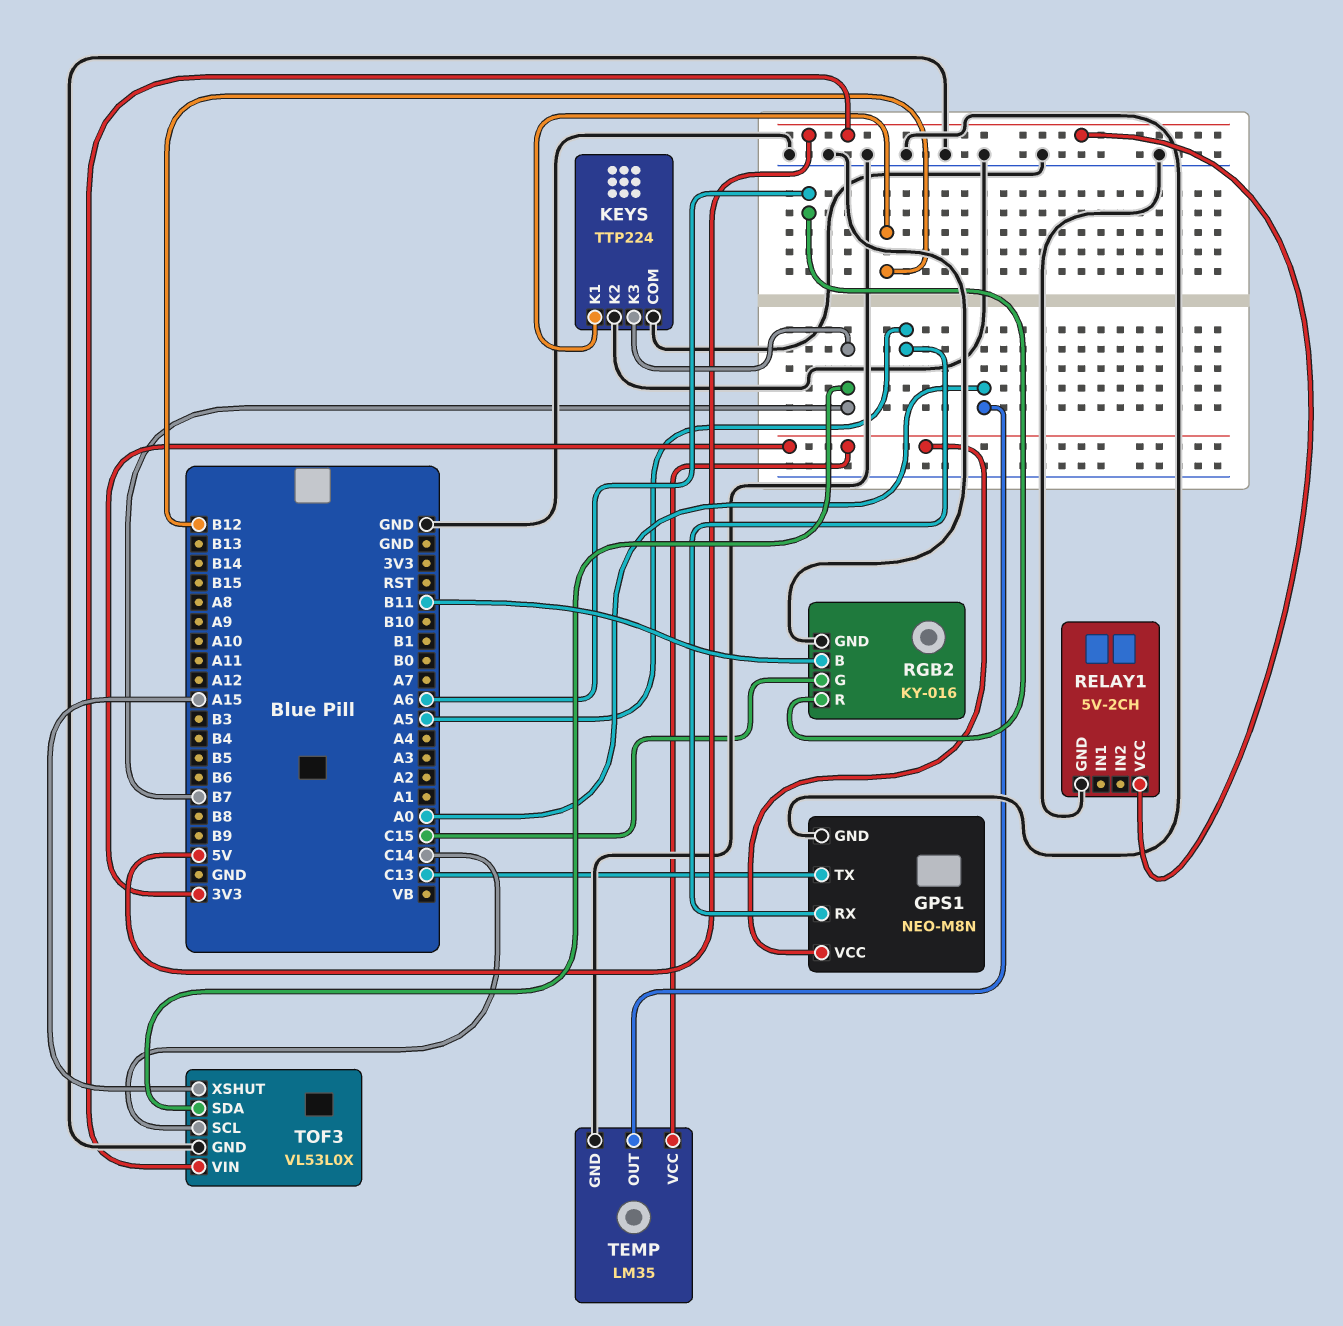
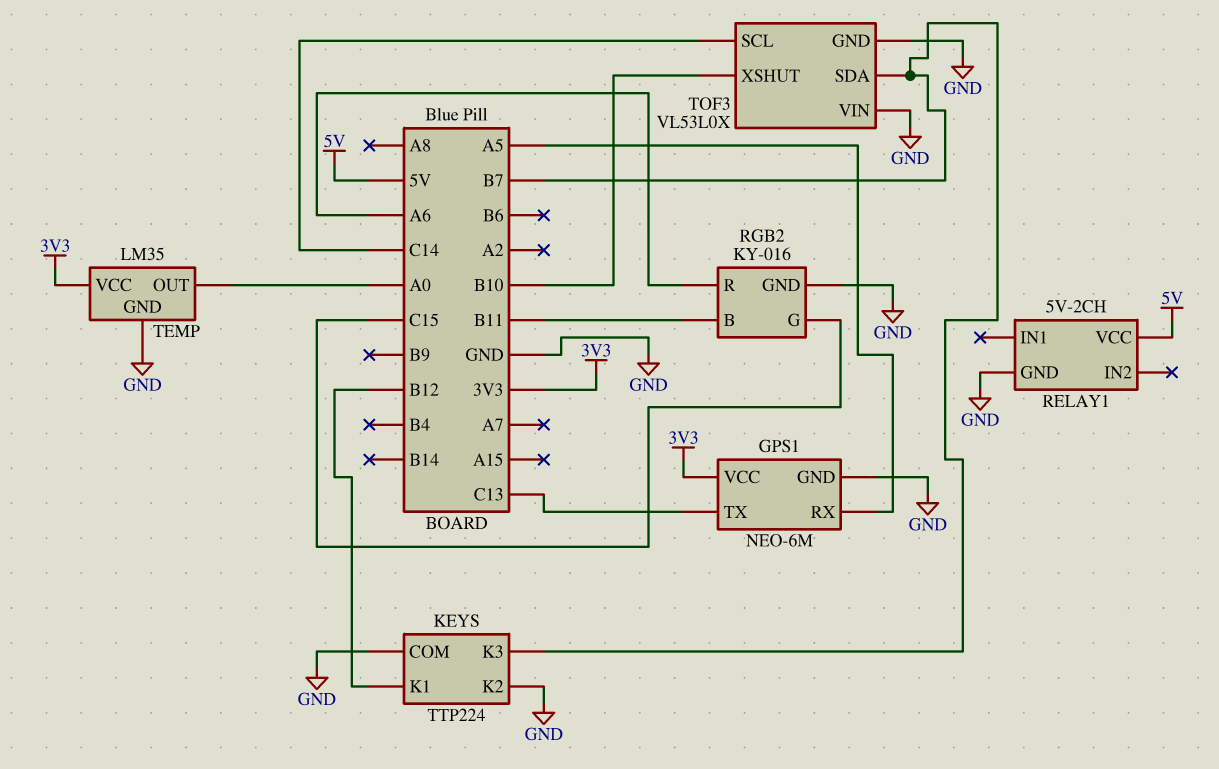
GPS1: NEO-M8N -> NEO-6M
TOF3 pin VIN: 5V -> GND
TOF3 pin XSHUT: A15 -> B10

